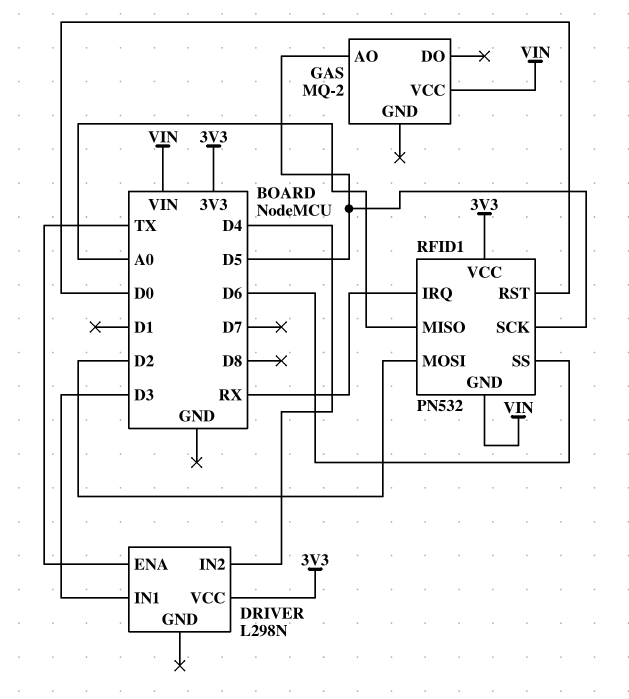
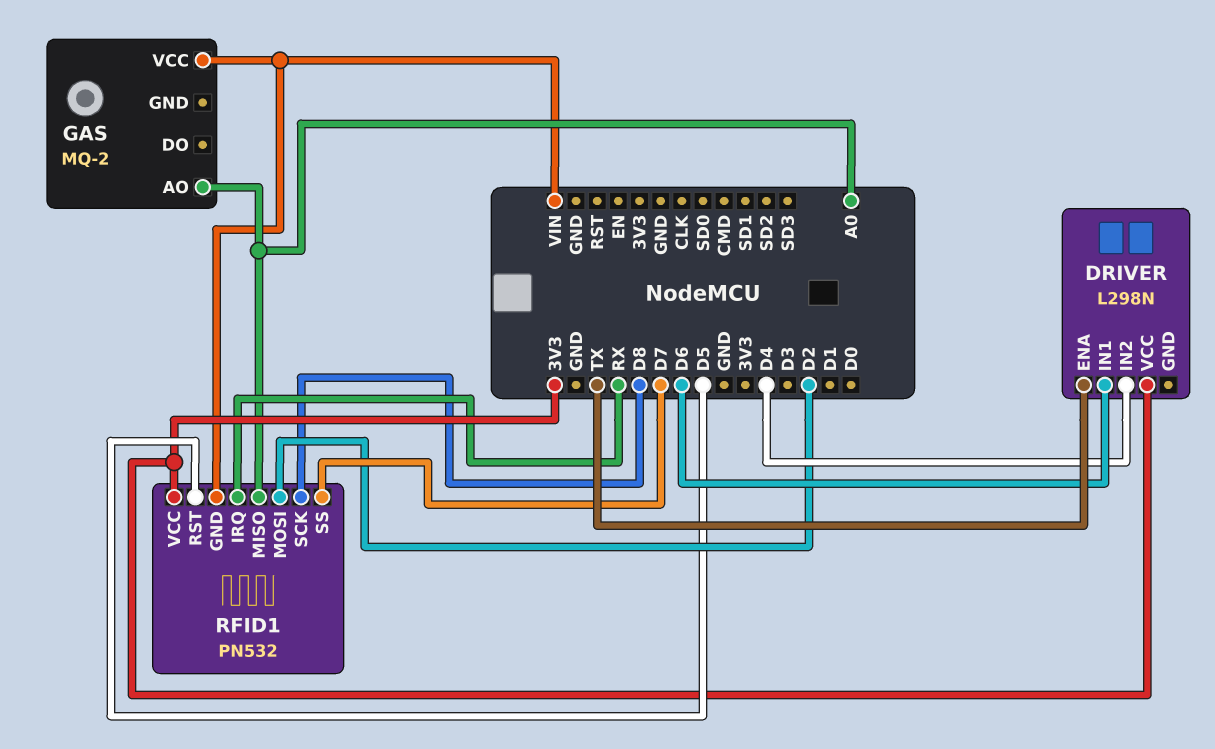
DRIVER pin IN1: D3 -> D6
GAS pin AO: D5 -> A0
RFID1 pin RST: D0 -> D5
RFID1 pin SCK: D5 -> D8
RFID1 pin SS: D6 -> D7

